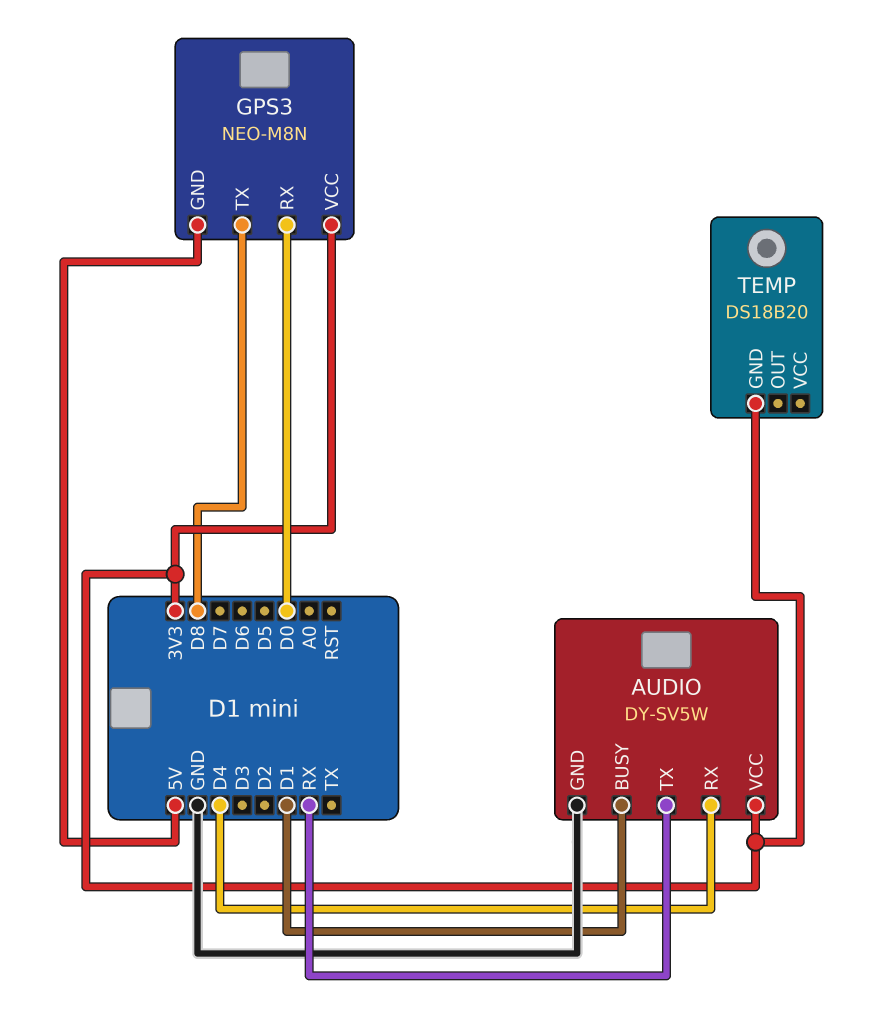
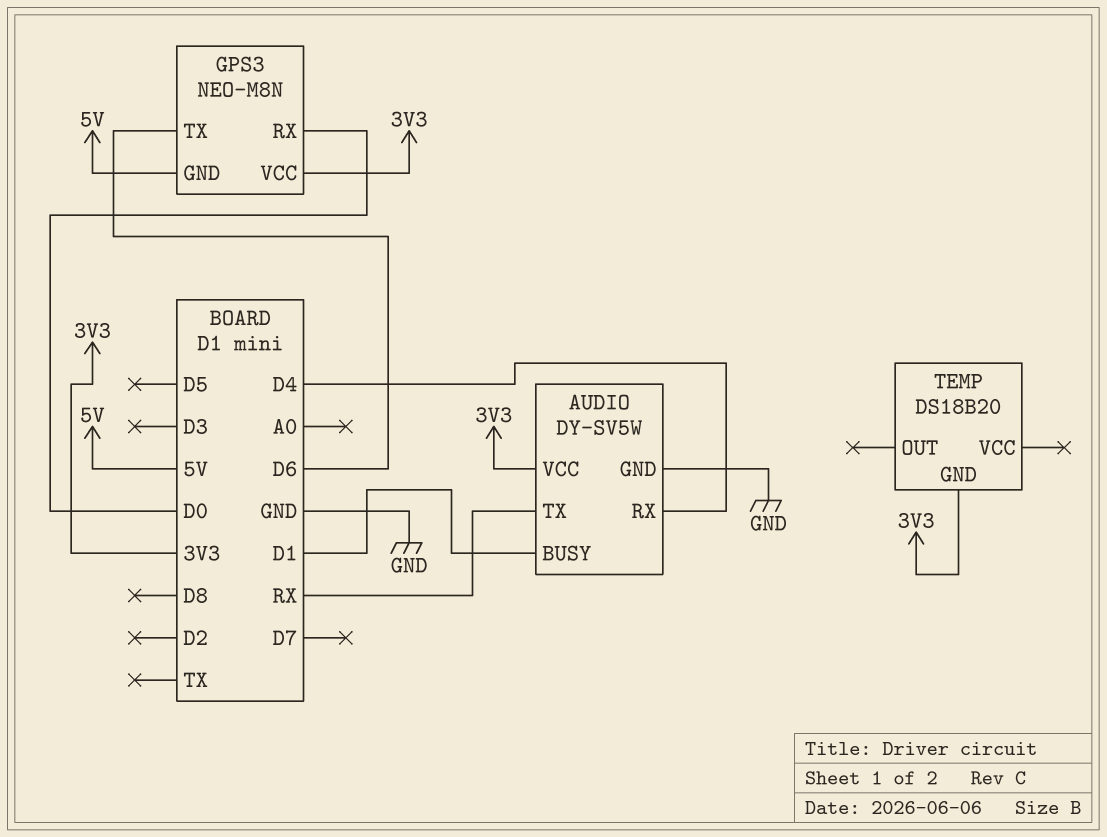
GPS3 pin TX: D8 -> D6

